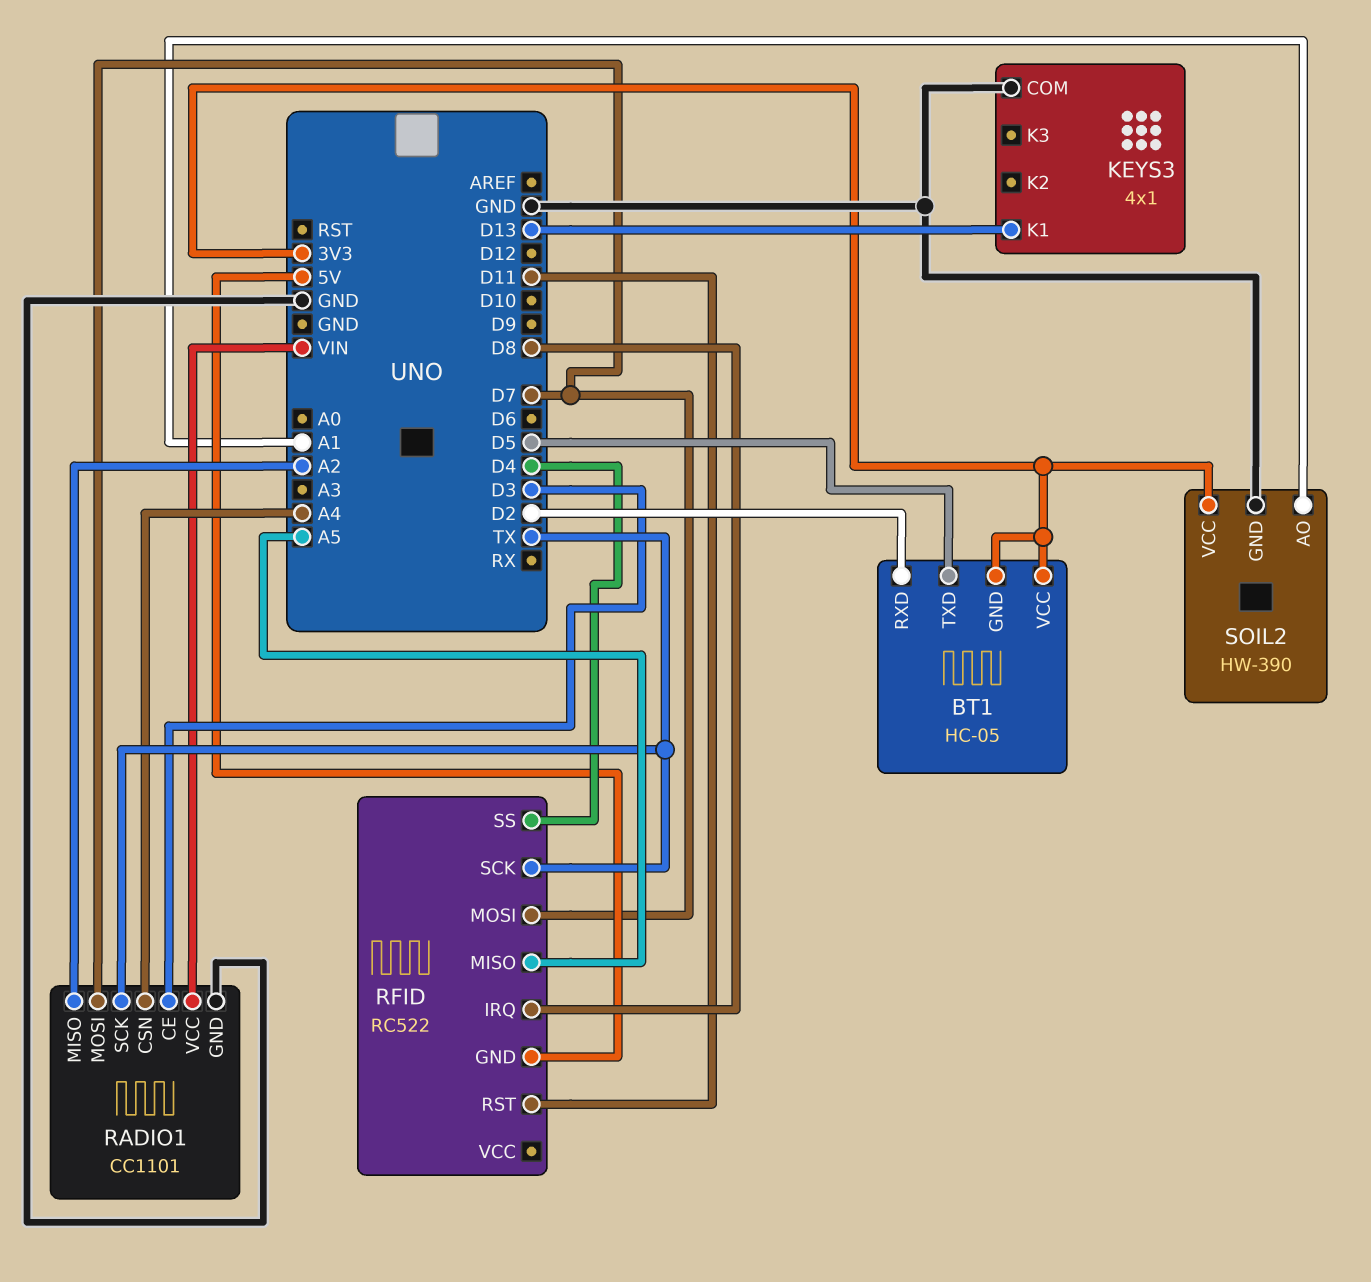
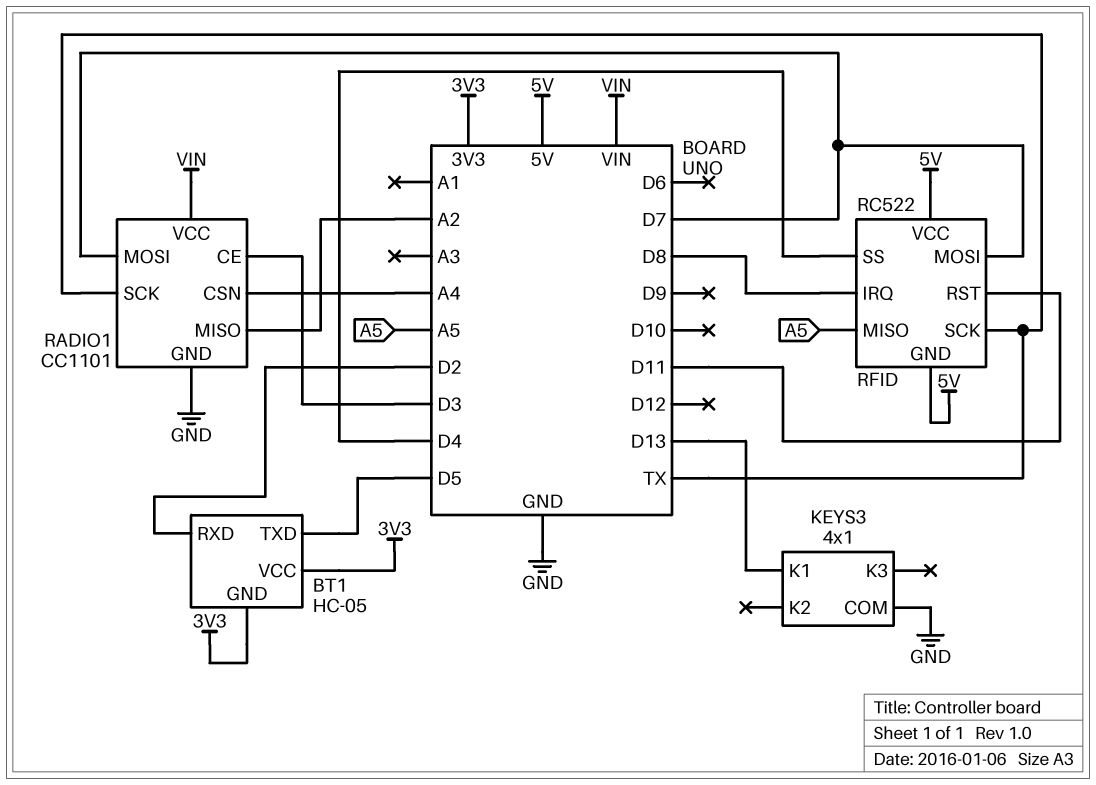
RFID pin VCC: none -> 5V
SOIL2: HW-390 -> none
SOIL2 pin AO: A1 -> none
SOIL2 pin GND: GND -> none
SOIL2 pin VCC: 3V3 -> none

